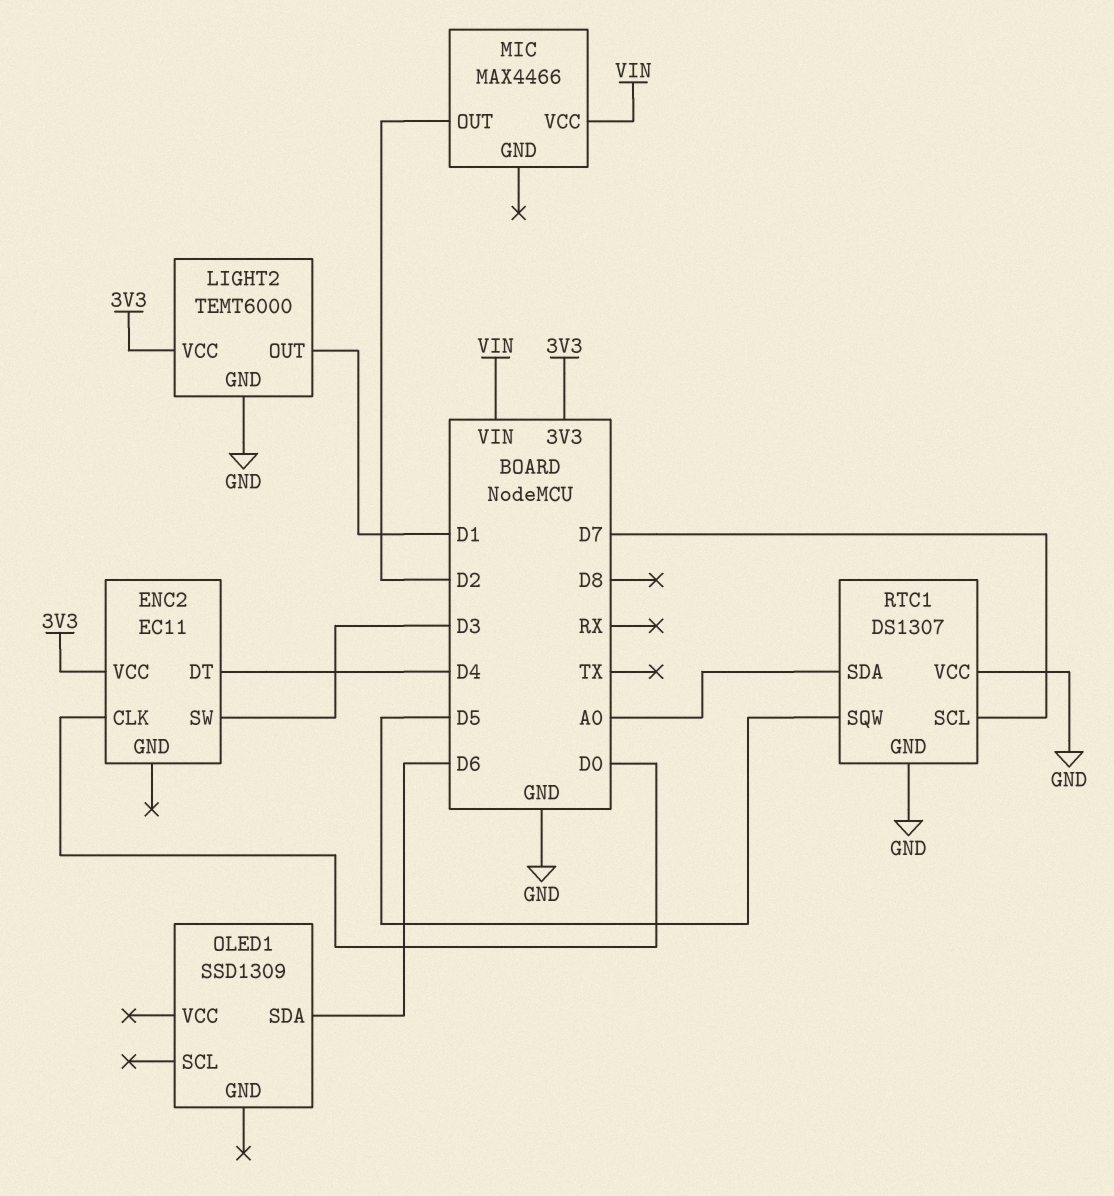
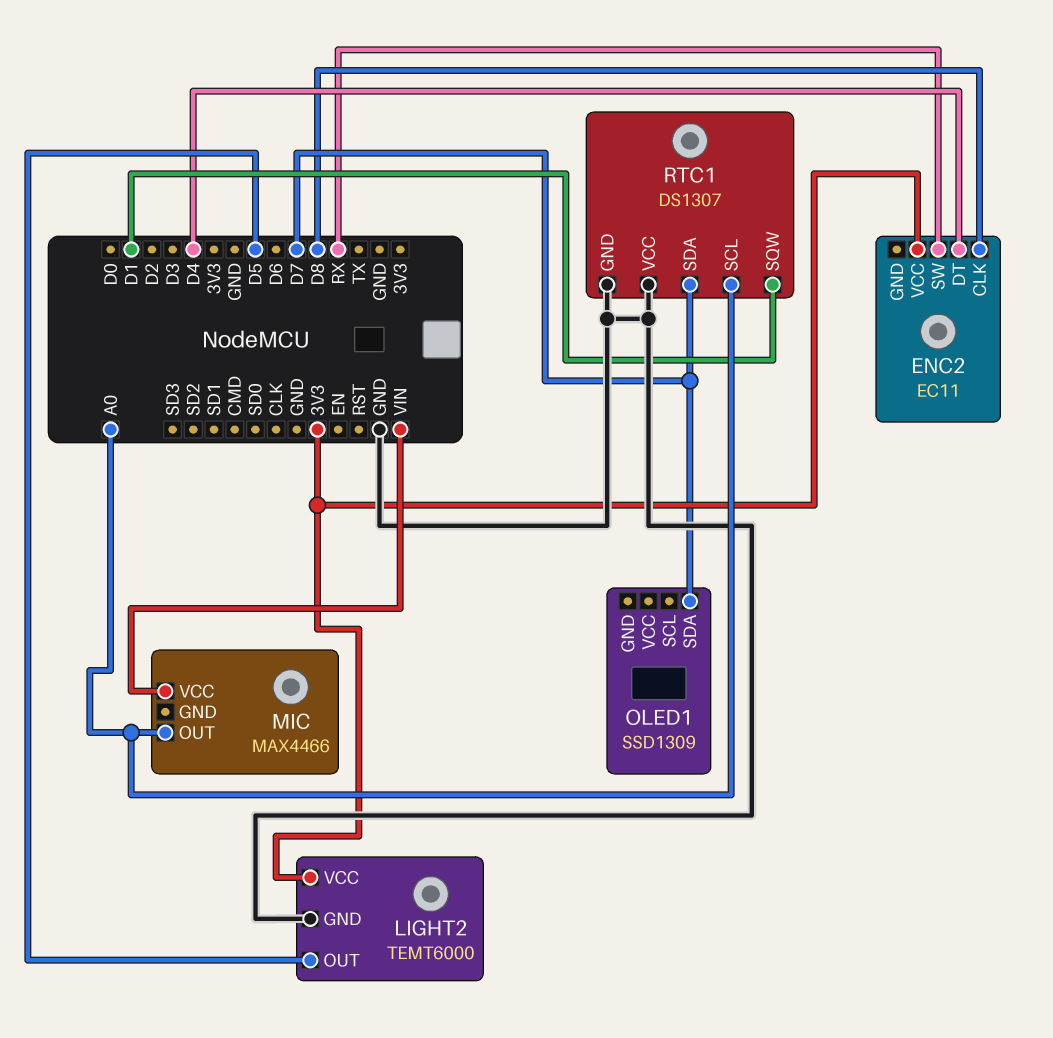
ENC2 pin CLK: D0 -> D8
ENC2 pin SW: D3 -> RX
LIGHT2 pin OUT: D1 -> D5
MIC pin OUT: D2 -> A0
OLED1 pin SDA: D6 -> D7
RTC1 pin SCL: D7 -> A0
RTC1 pin SDA: A0 -> D7
RTC1 pin SQW: D5 -> D1

